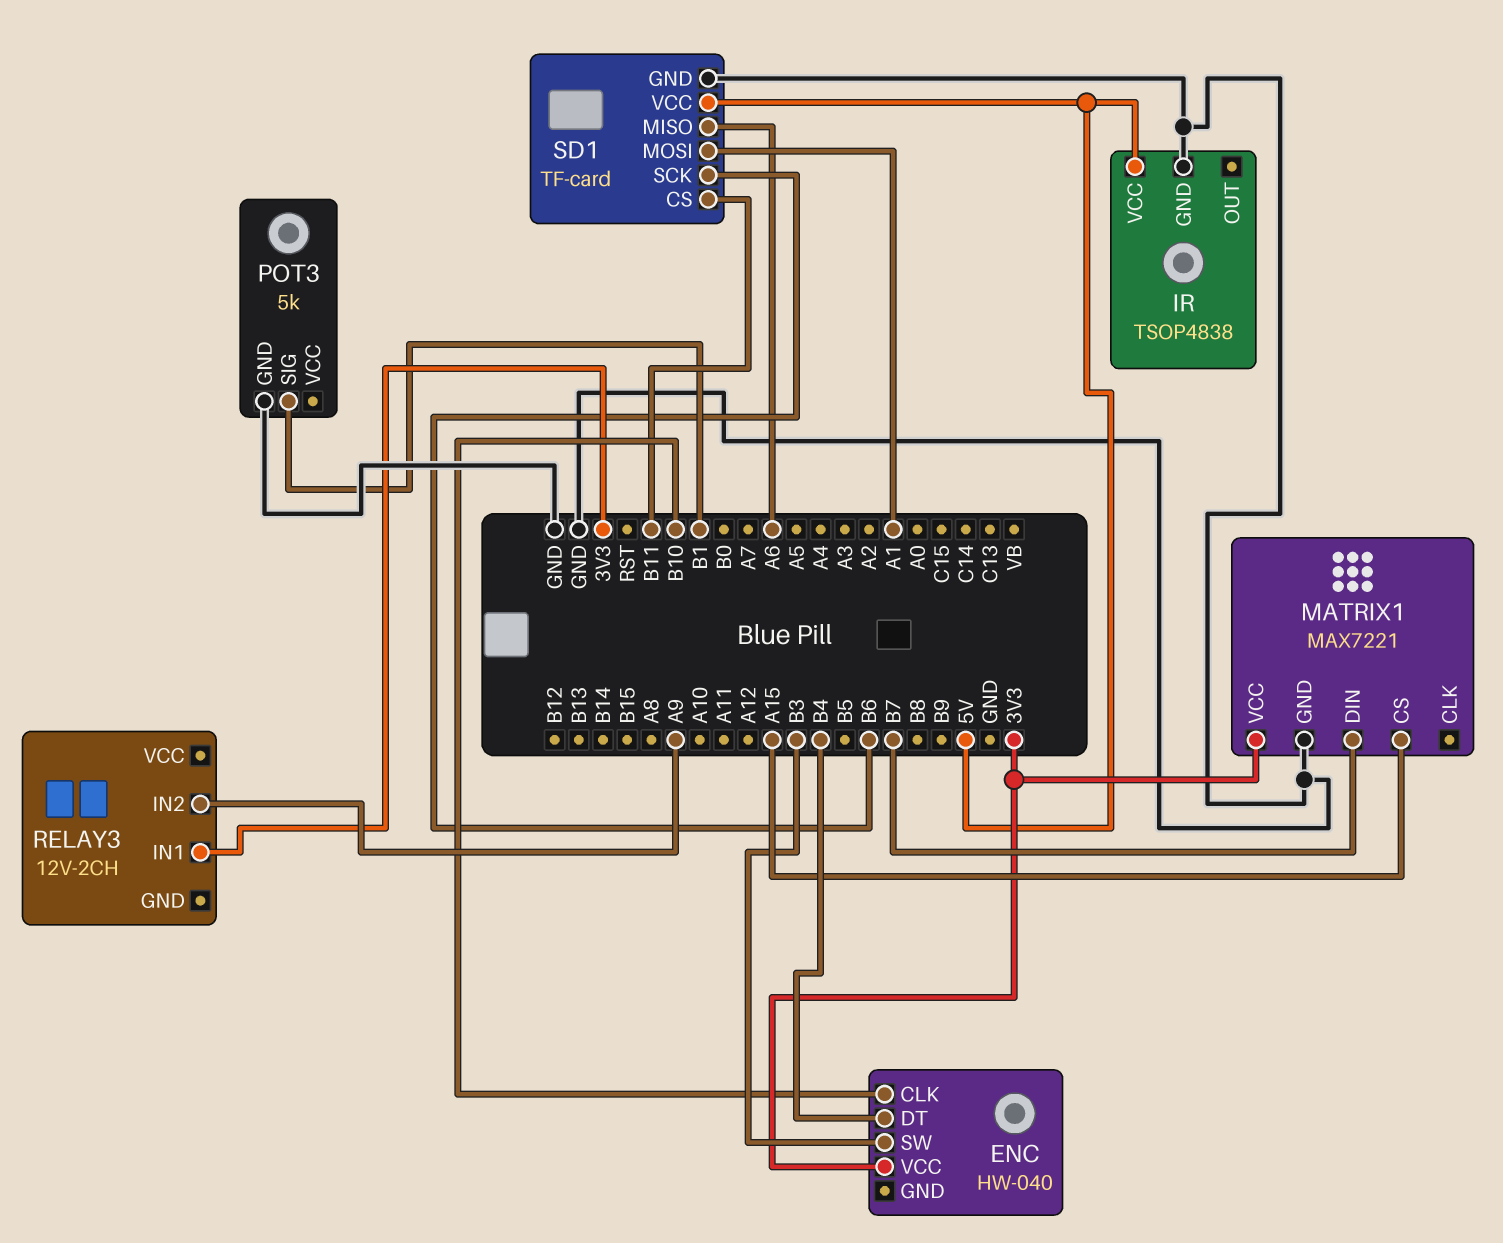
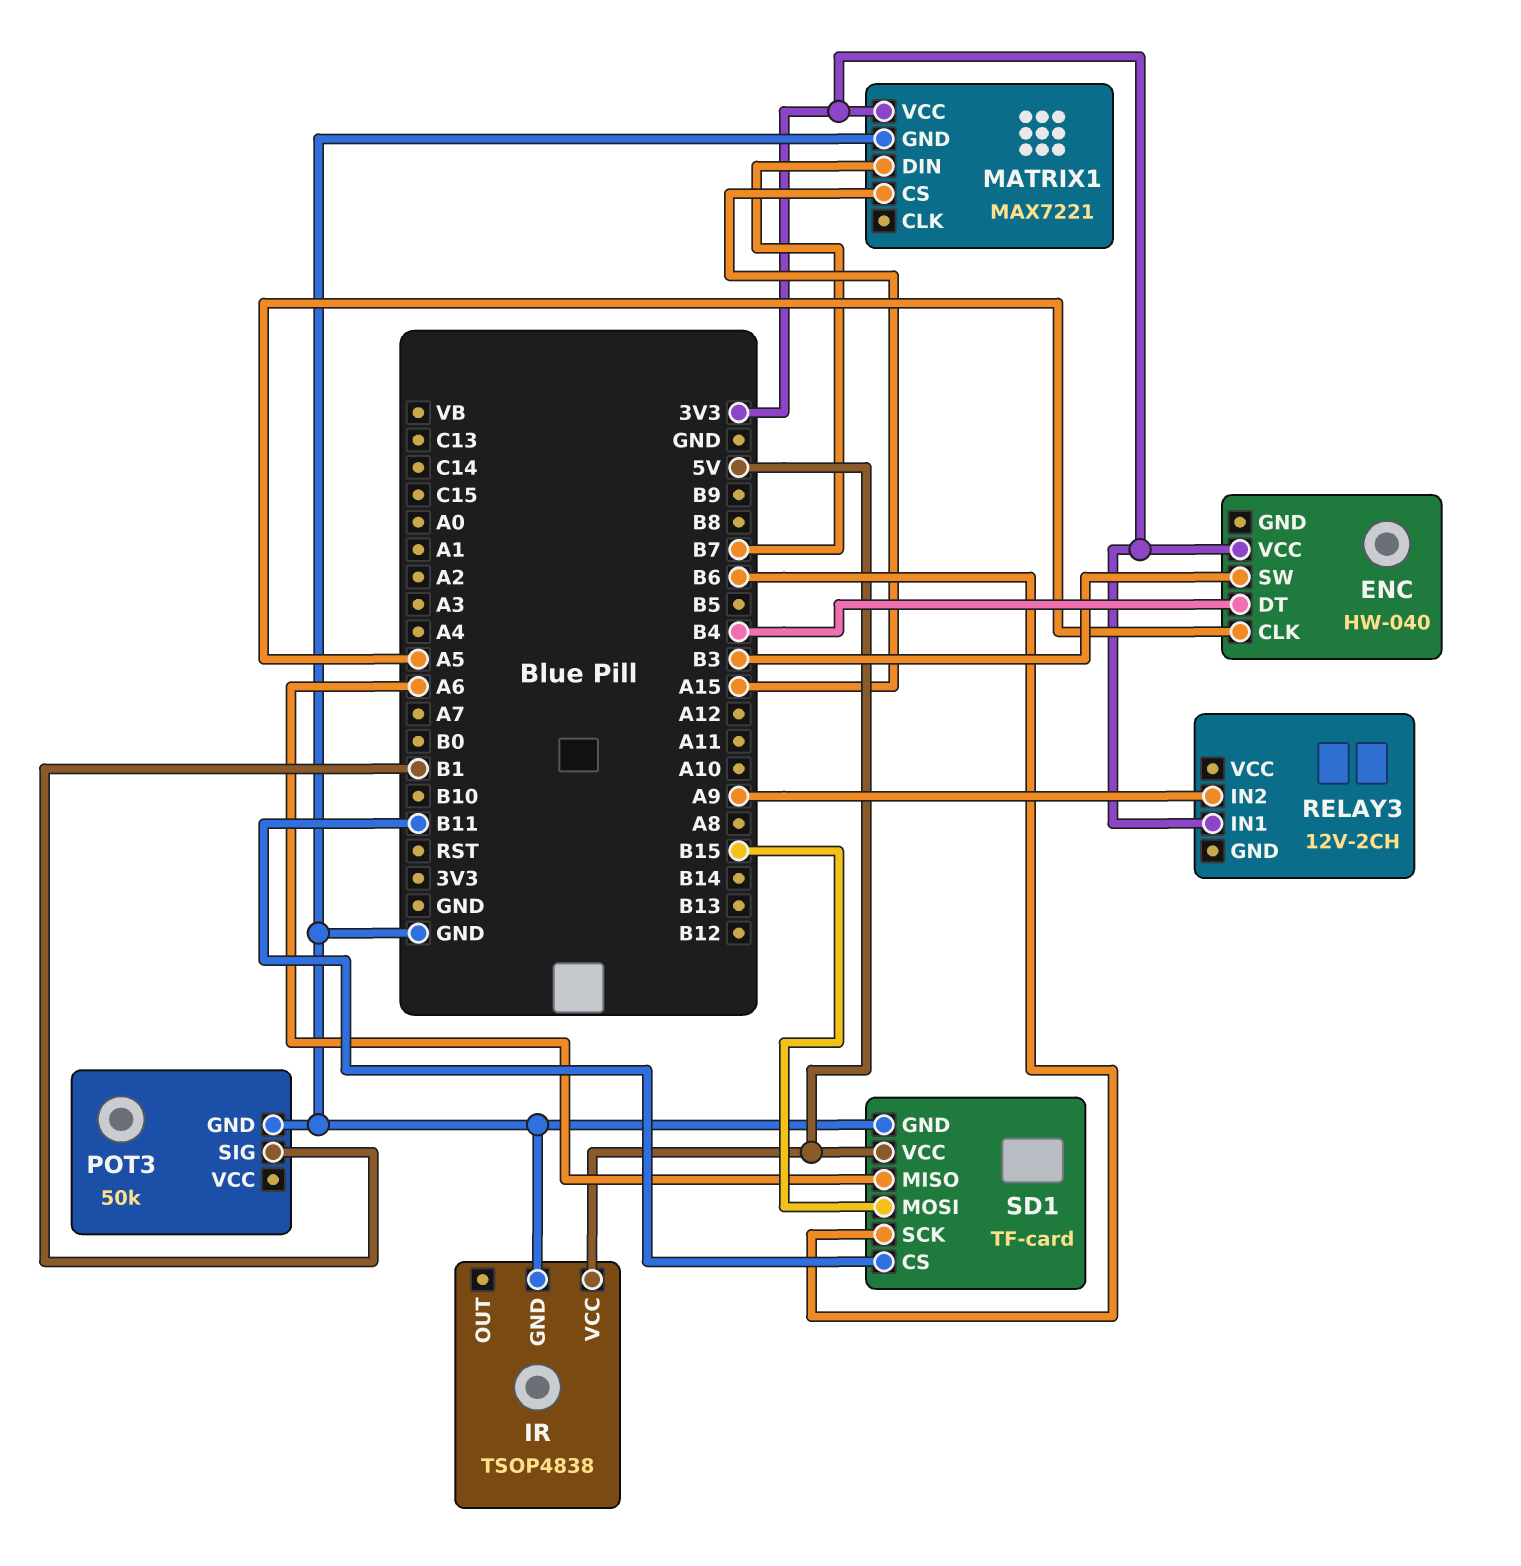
ENC pin CLK: B10 -> A5
POT3: 5k -> 50k
SD1 pin MOSI: A1 -> B15

